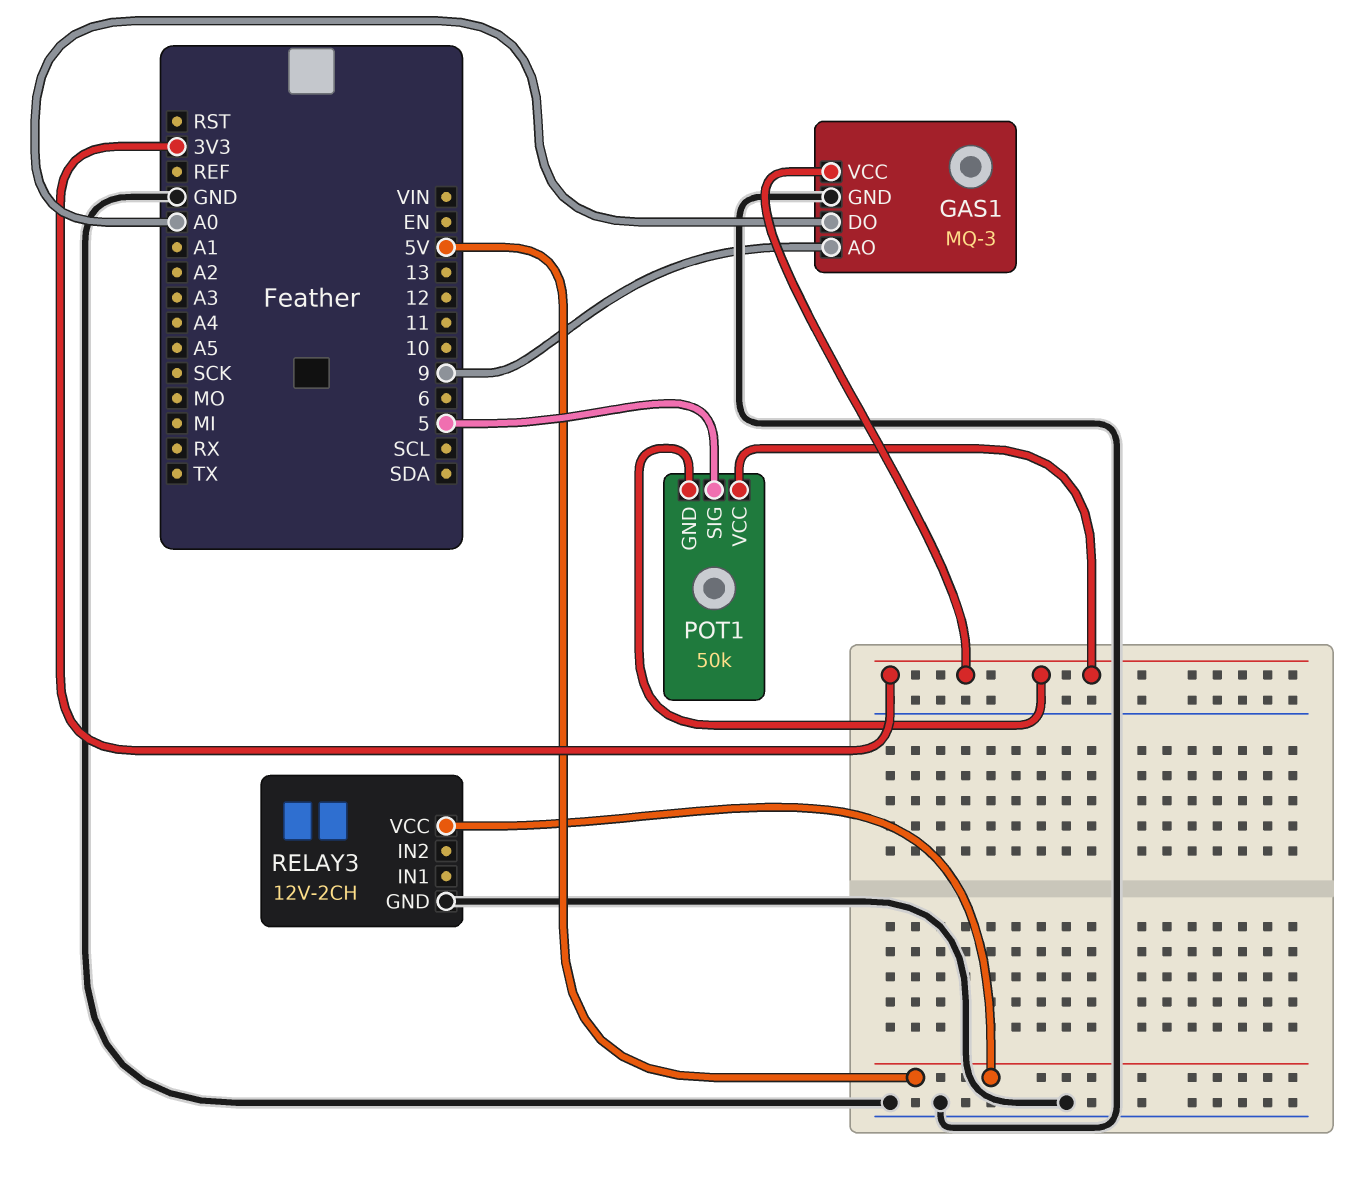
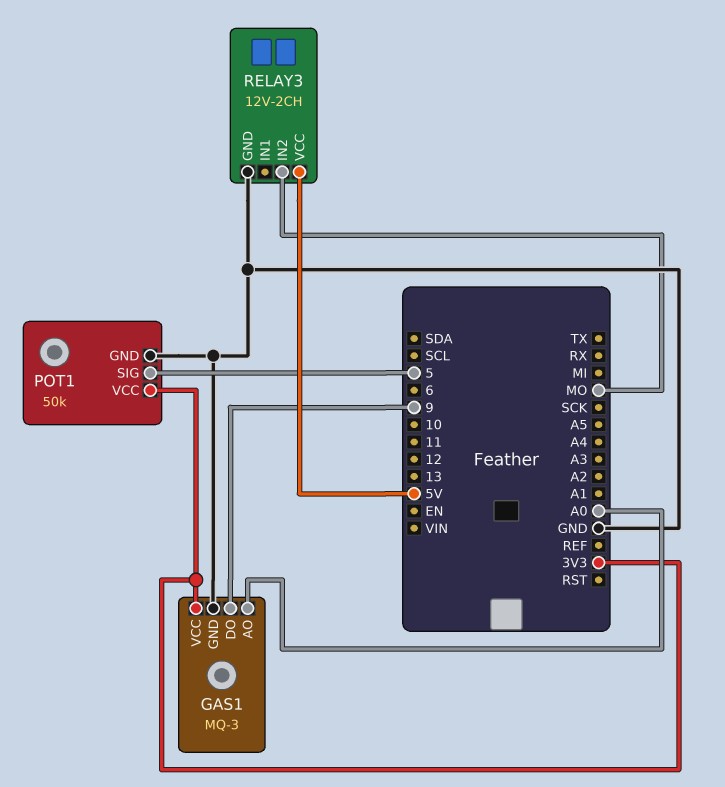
GAS1 pin AO: 9 -> A0
GAS1 pin DO: A0 -> 9
POT1 pin GND: 3V3 -> GND
RELAY3 pin IN2: none -> MO

